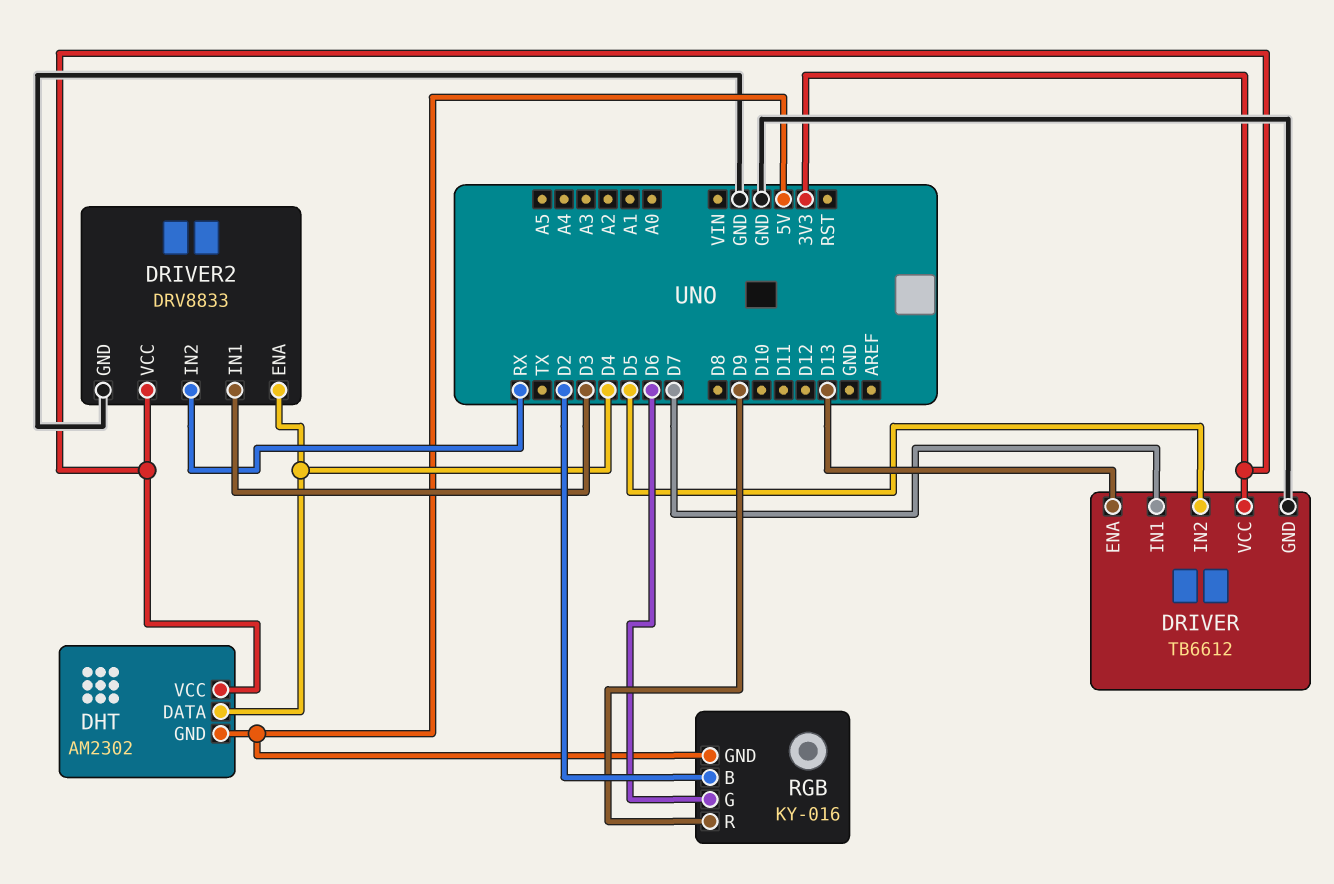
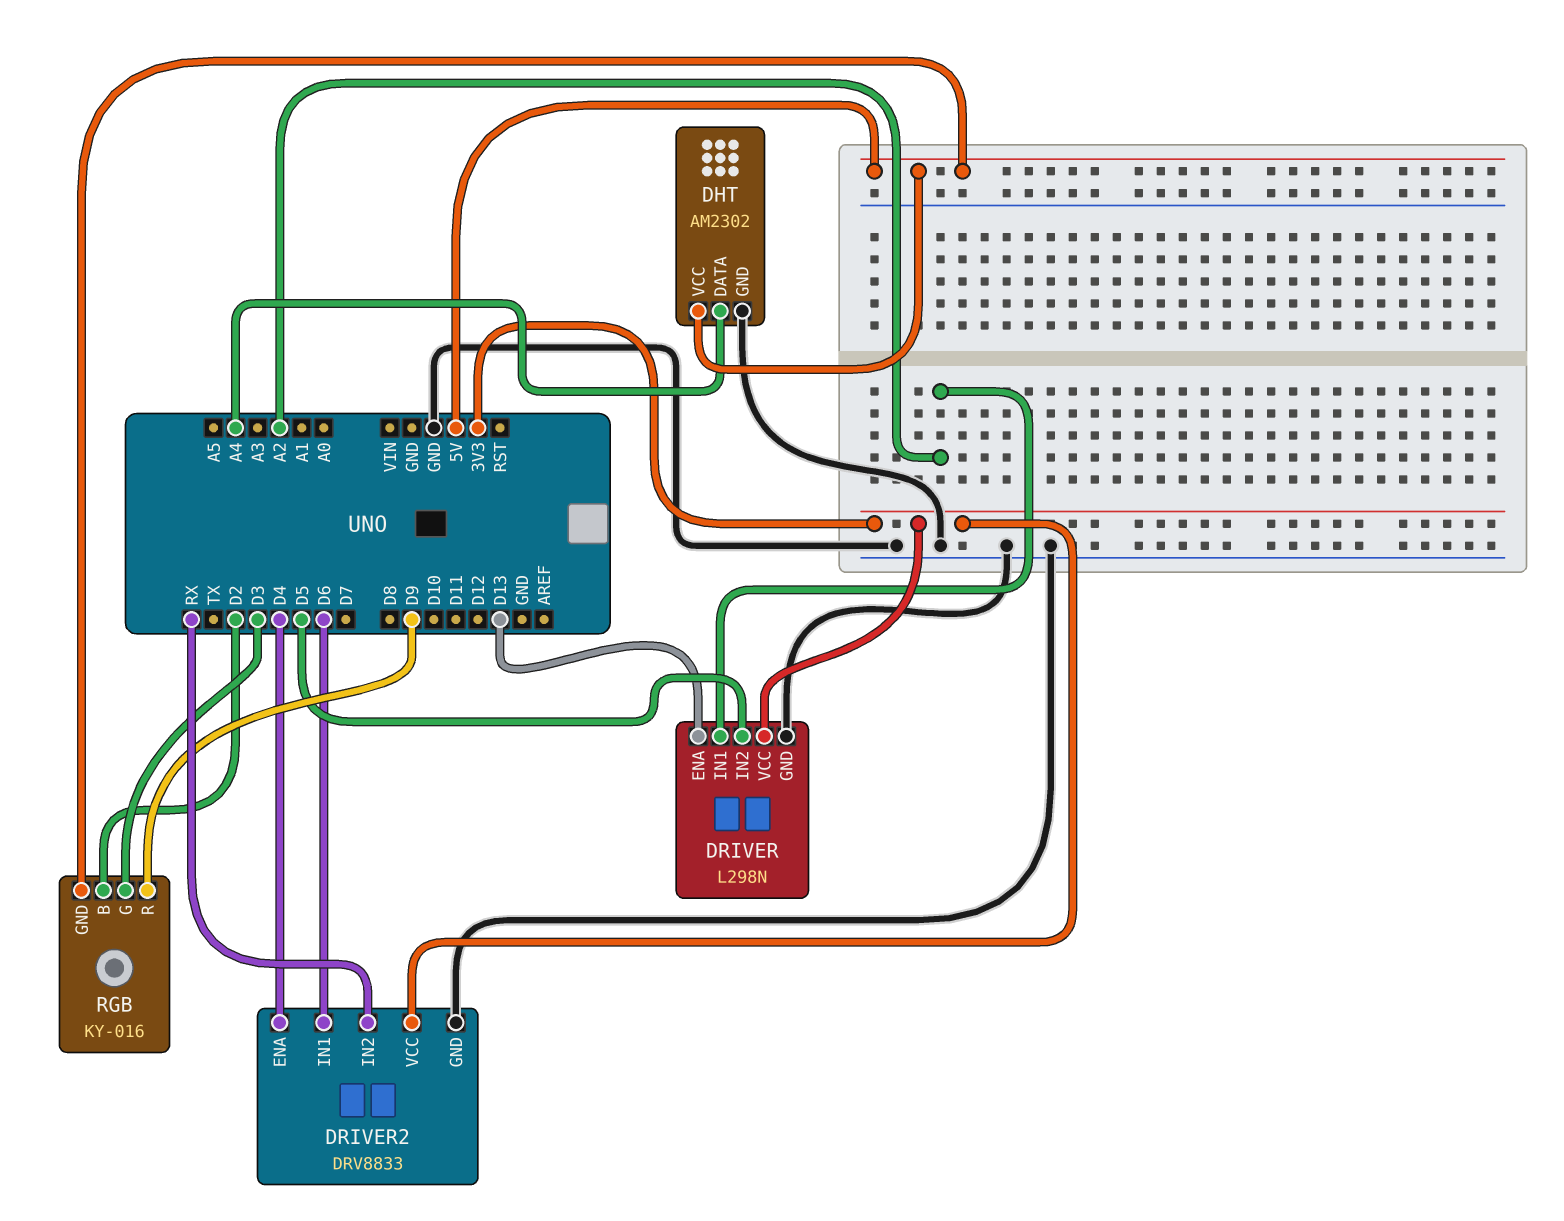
DHT pin DATA: D4 -> A4
DHT pin GND: 5V -> GND
DHT pin VCC: 3V3 -> 5V
DRIVER: TB6612 -> L298N
DRIVER pin IN1: D7 -> A2
DRIVER2 pin IN1: D3 -> D6
RGB pin G: D6 -> D3

